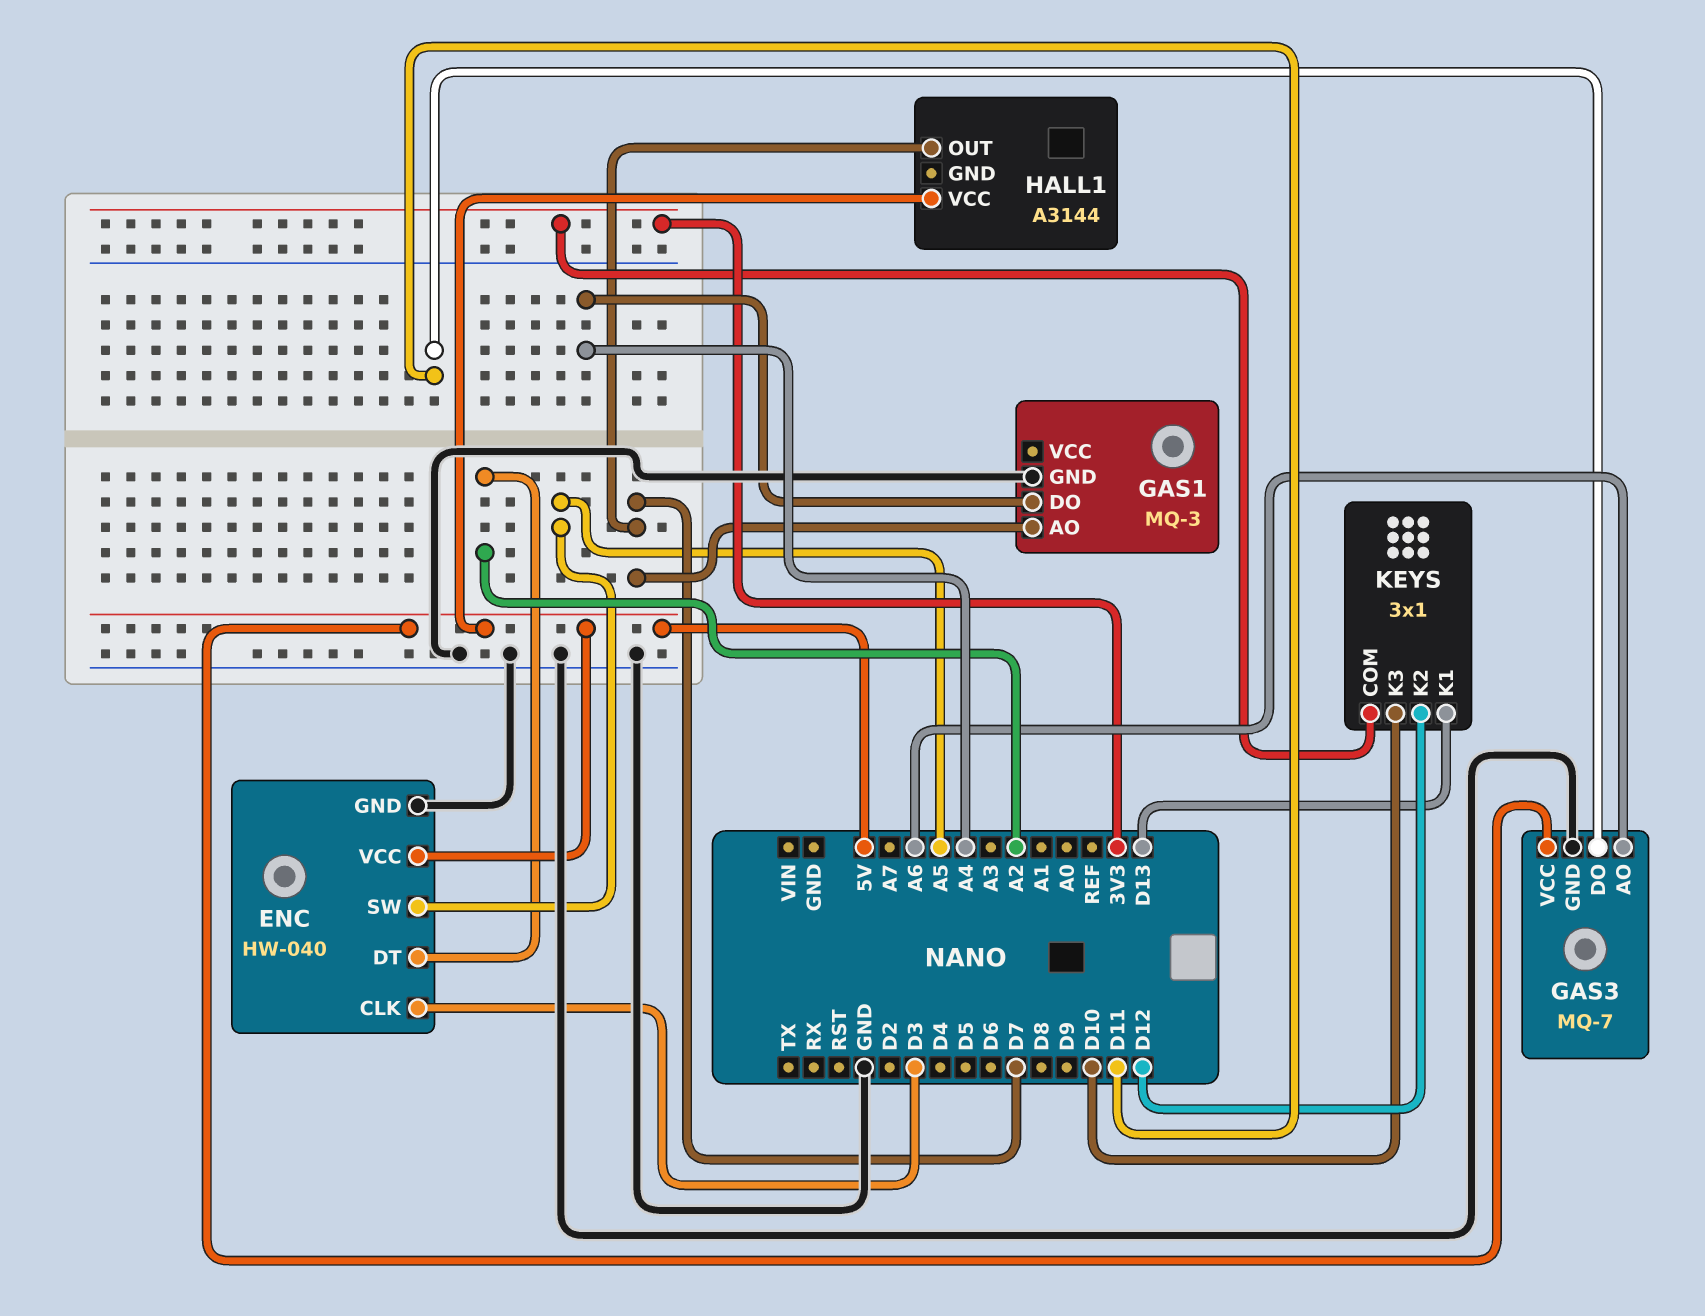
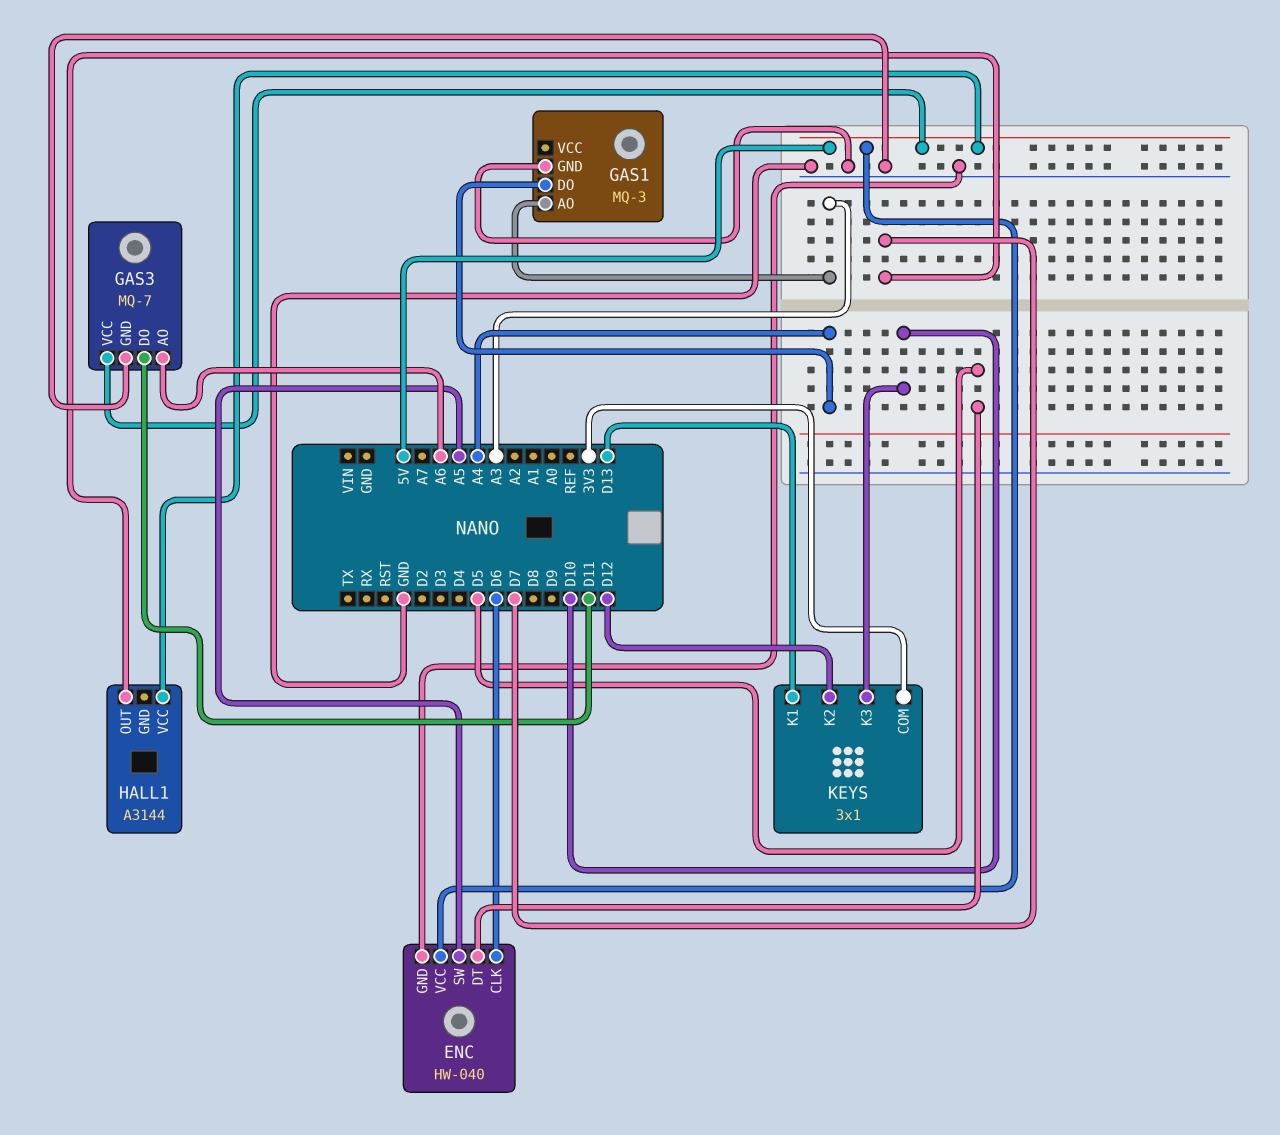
ENC pin CLK: D3 -> D6
ENC pin DT: A2 -> D5
GAS1 pin AO: D7 -> A3

